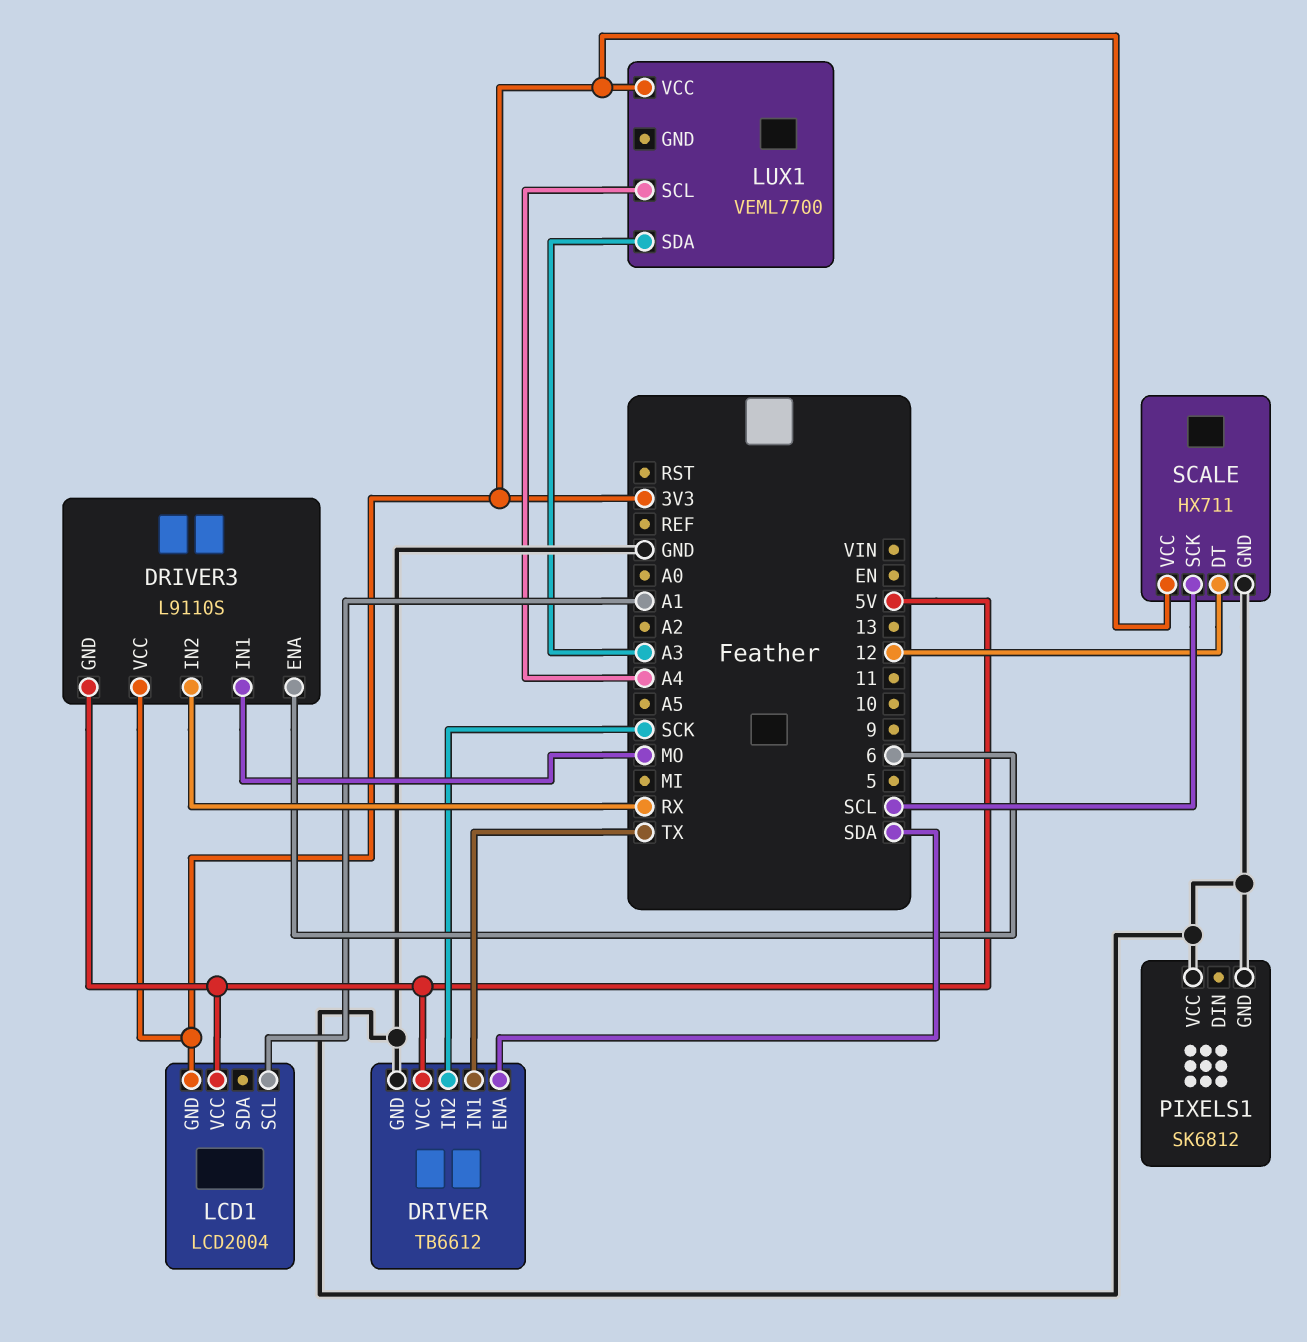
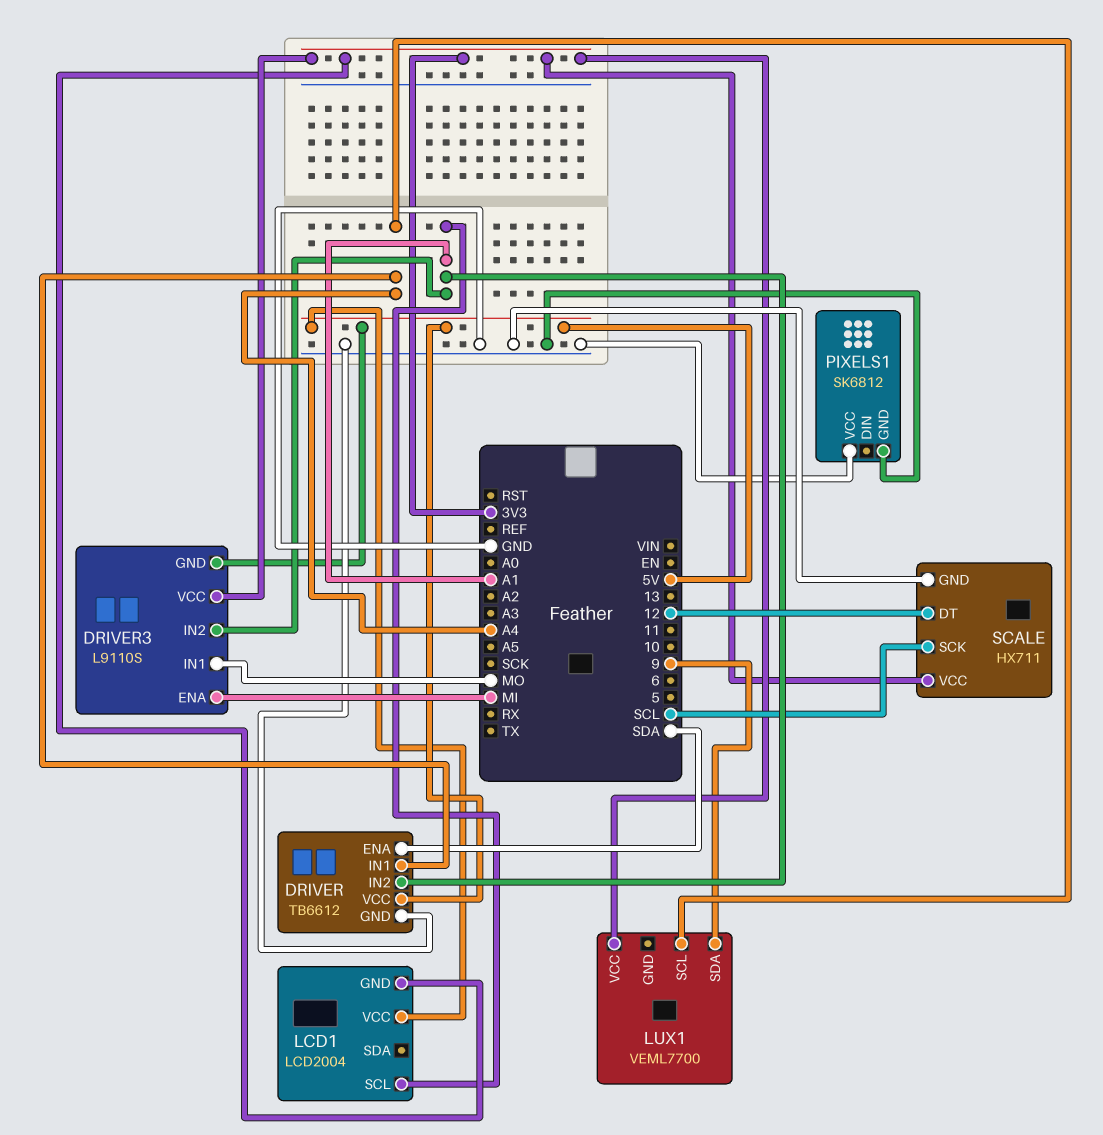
DRIVER pin IN1: TX -> A4
DRIVER pin IN2: SCK -> A1
DRIVER3 pin ENA: 6 -> MI
DRIVER3 pin IN2: RX -> A1
LUX1 pin SDA: A3 -> 9

